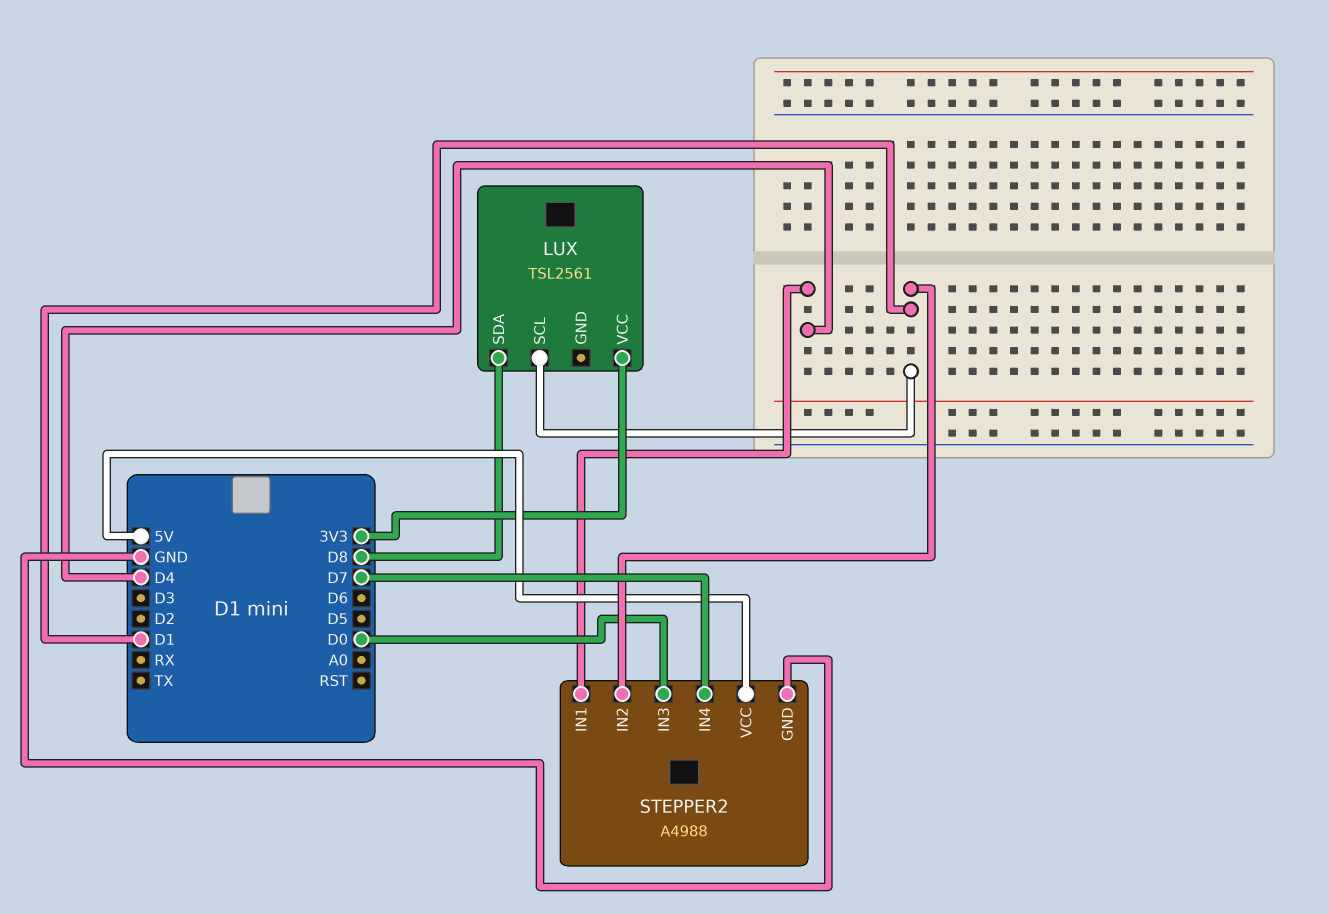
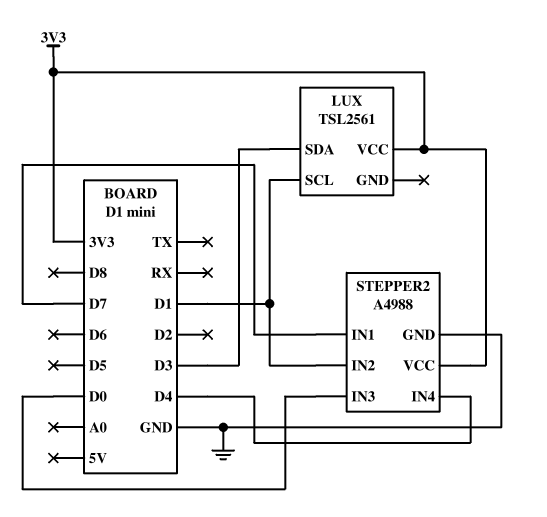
LUX pin SDA: D8 -> D3
STEPPER2 pin IN1: D4 -> D7
STEPPER2 pin IN4: D7 -> D4
STEPPER2 pin VCC: 5V -> 3V3

